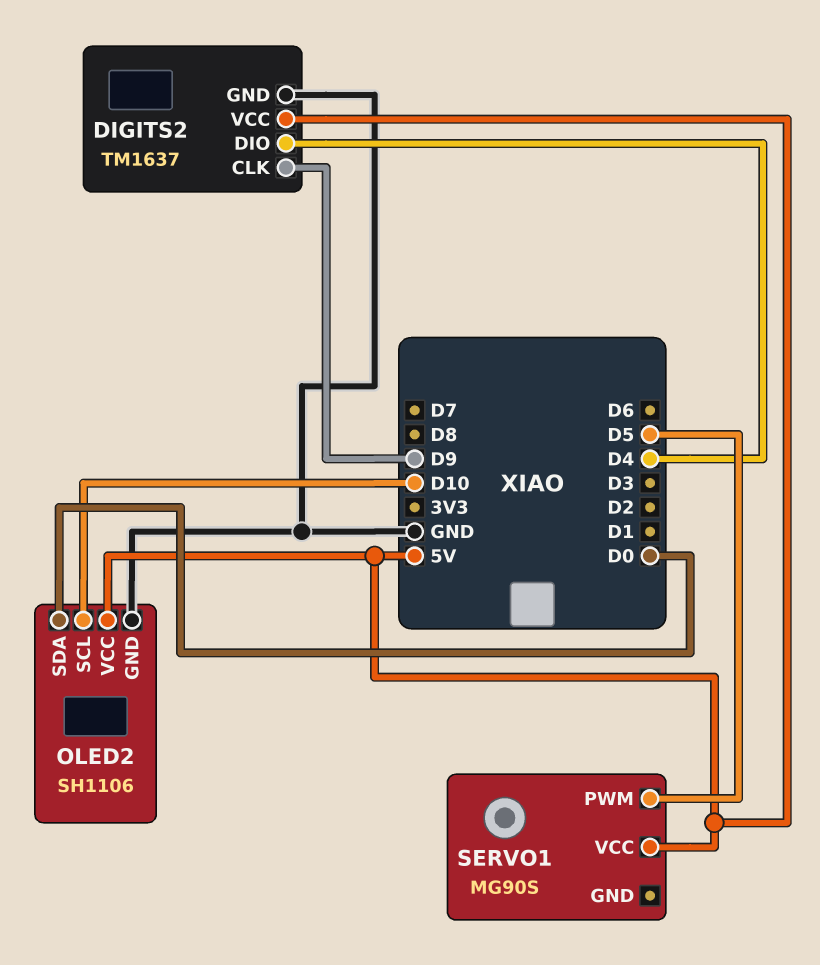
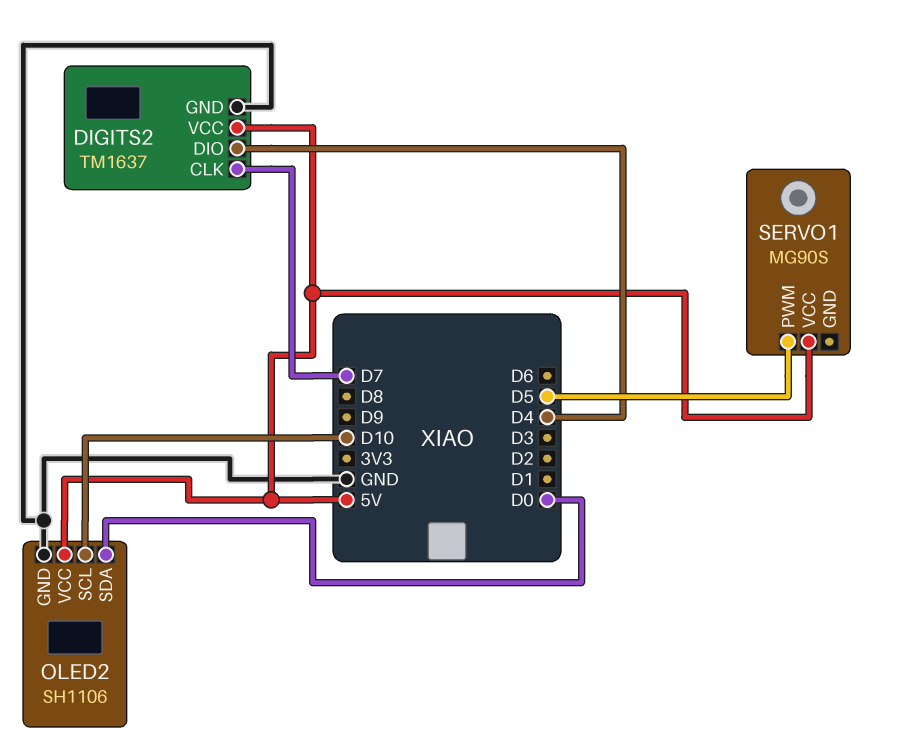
DIGITS2 pin CLK: D9 -> D7

